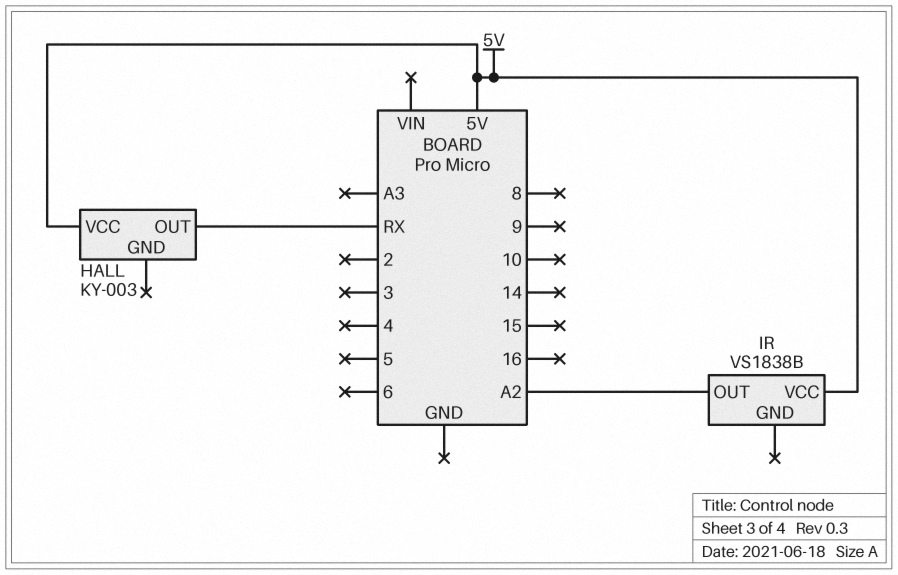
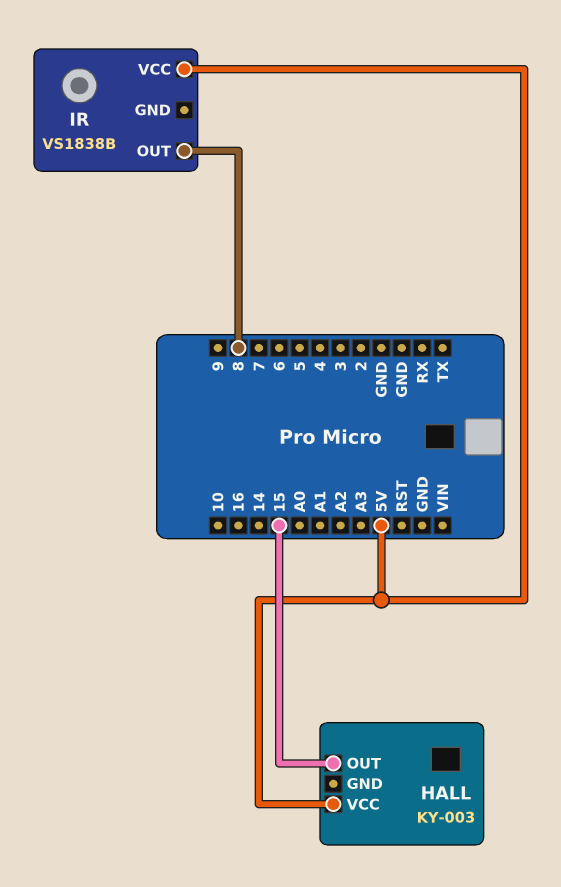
HALL pin OUT: RX -> 15
IR pin OUT: A2 -> 8

